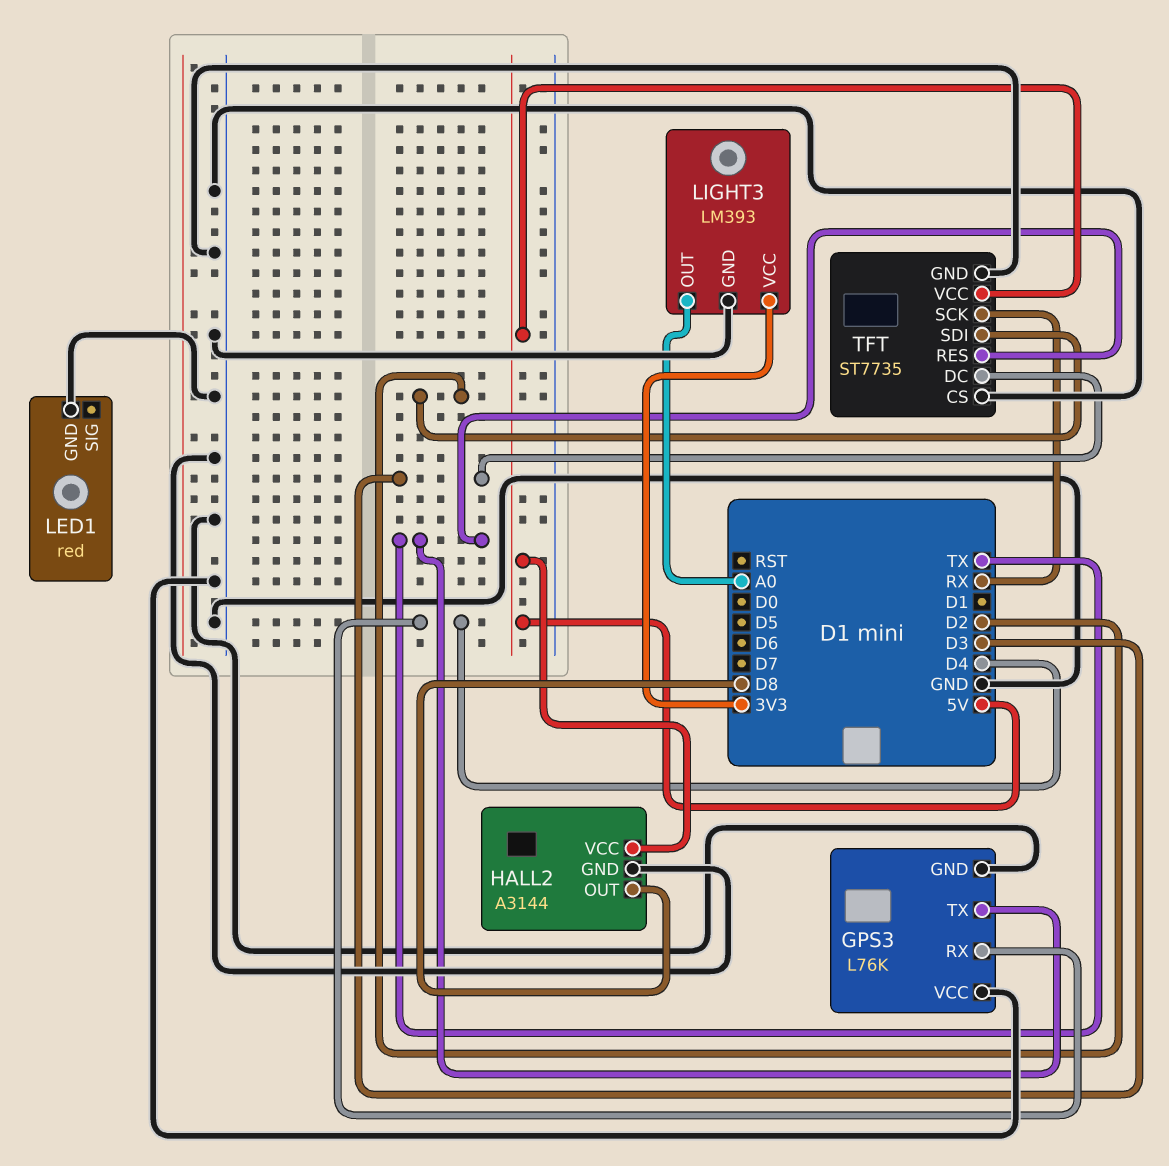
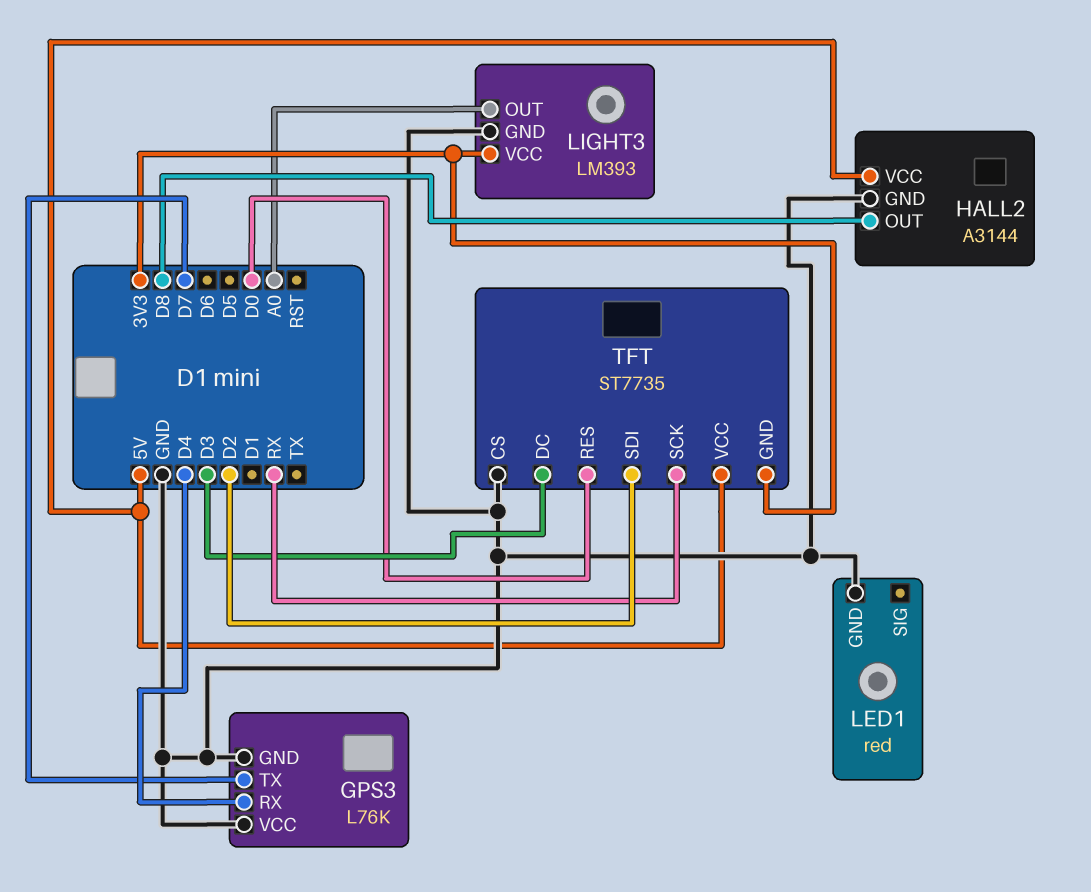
GPS3 pin TX: TX -> D7
TFT pin GND: GND -> 3V3
TFT pin RES: TX -> D0

